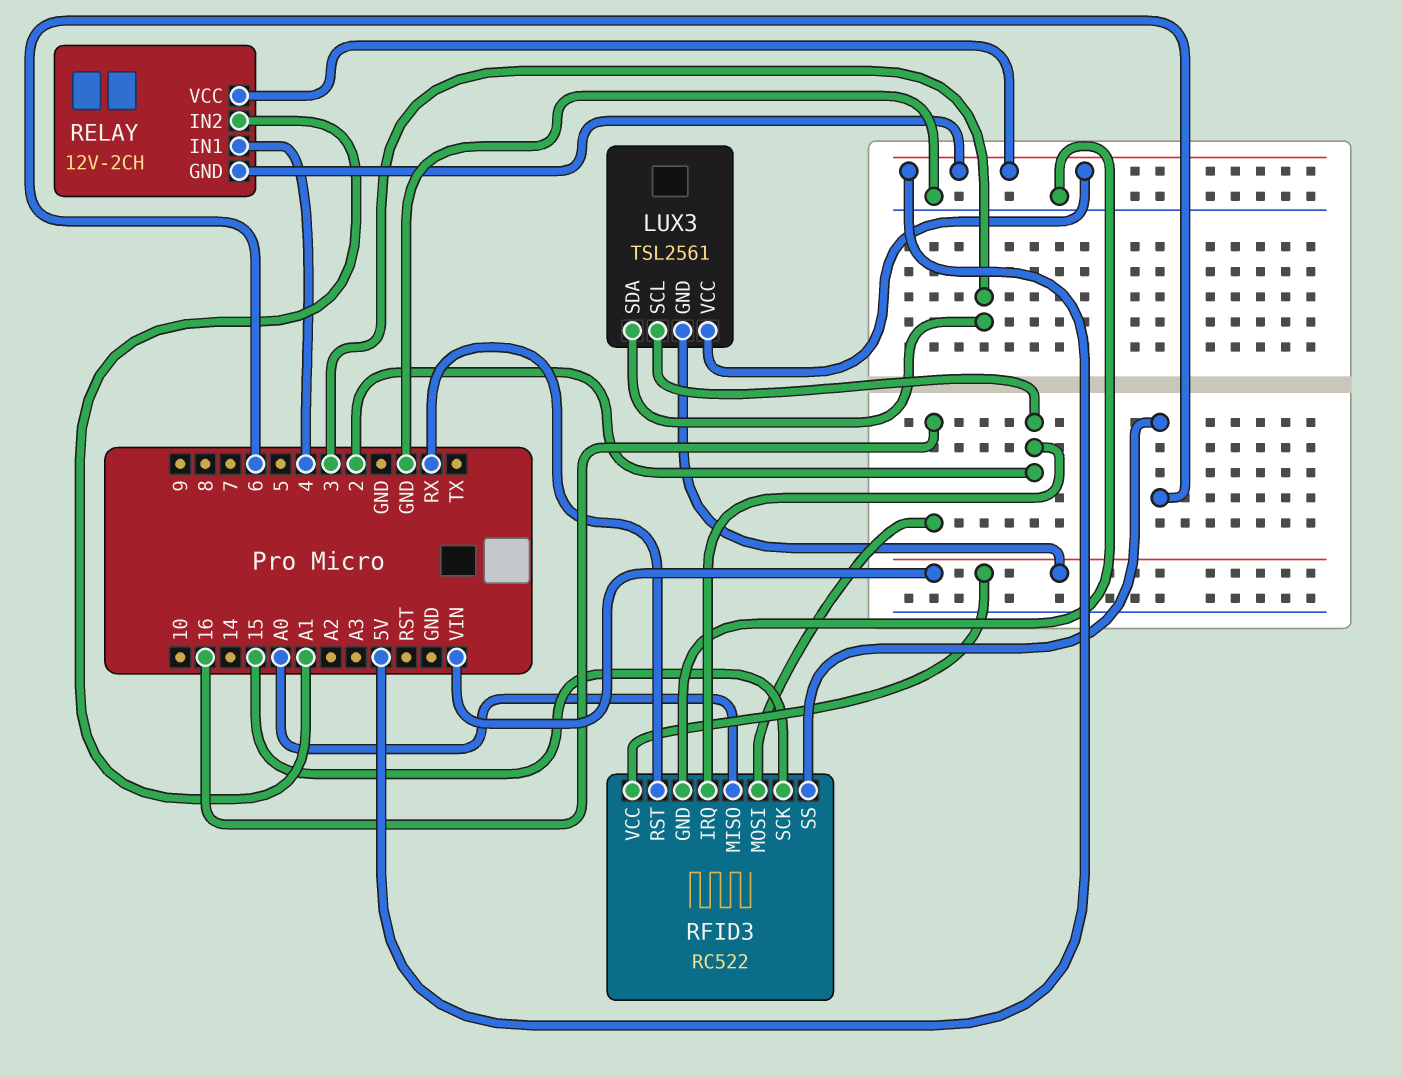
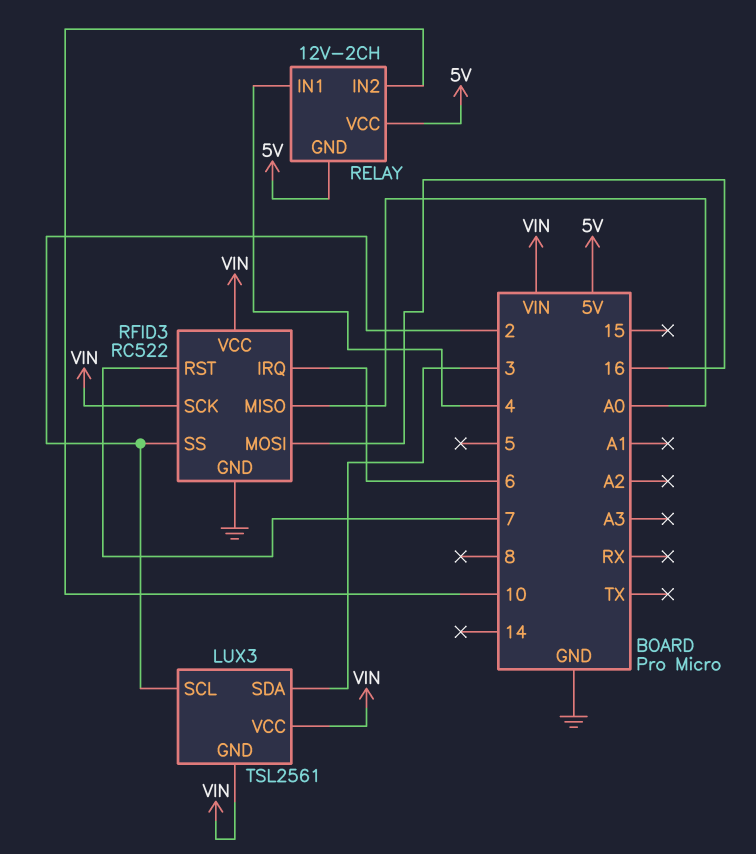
LUX3 pin VCC: 5V -> VIN
RELAY pin IN2: A1 -> 10
RFID3 pin IRQ: 2 -> 6
RFID3 pin RST: RX -> 7
RFID3 pin SCK: 15 -> VIN
RFID3 pin SS: 6 -> 2

